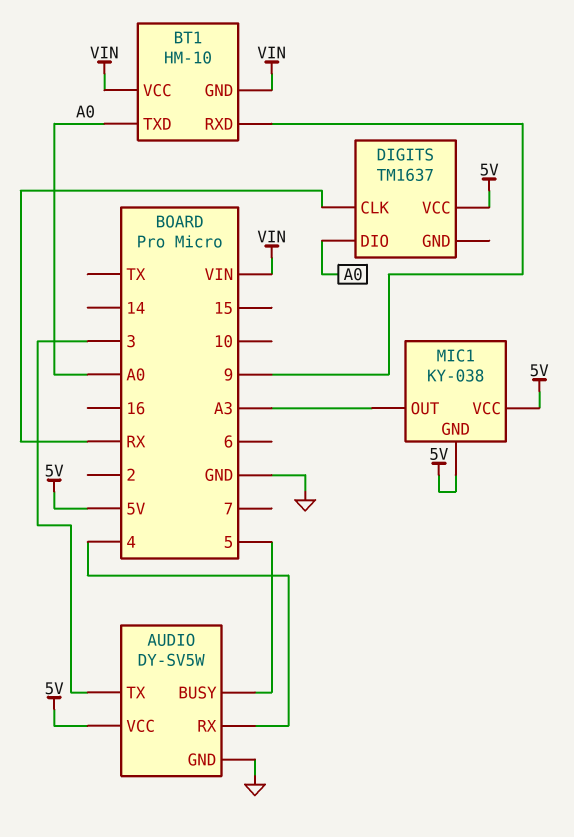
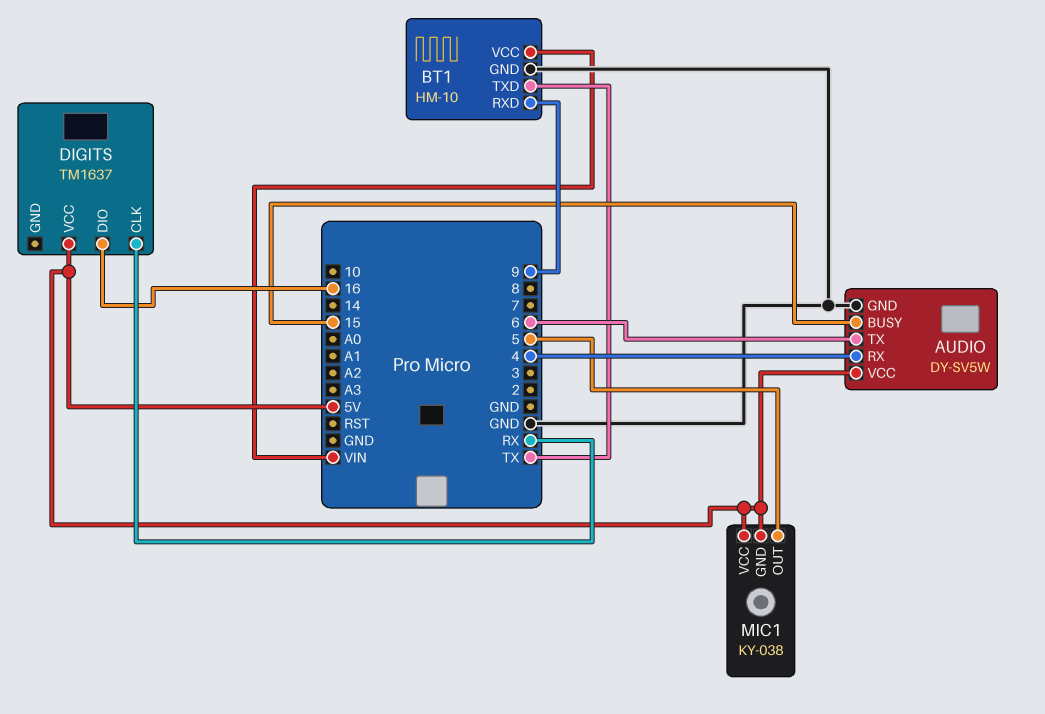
AUDIO pin BUSY: 5 -> 15
AUDIO pin TX: 3 -> 6
BT1 pin GND: VIN -> GND
BT1 pin TXD: A0 -> TX
DIGITS pin DIO: A0 -> 16
MIC1 pin OUT: A3 -> 5

